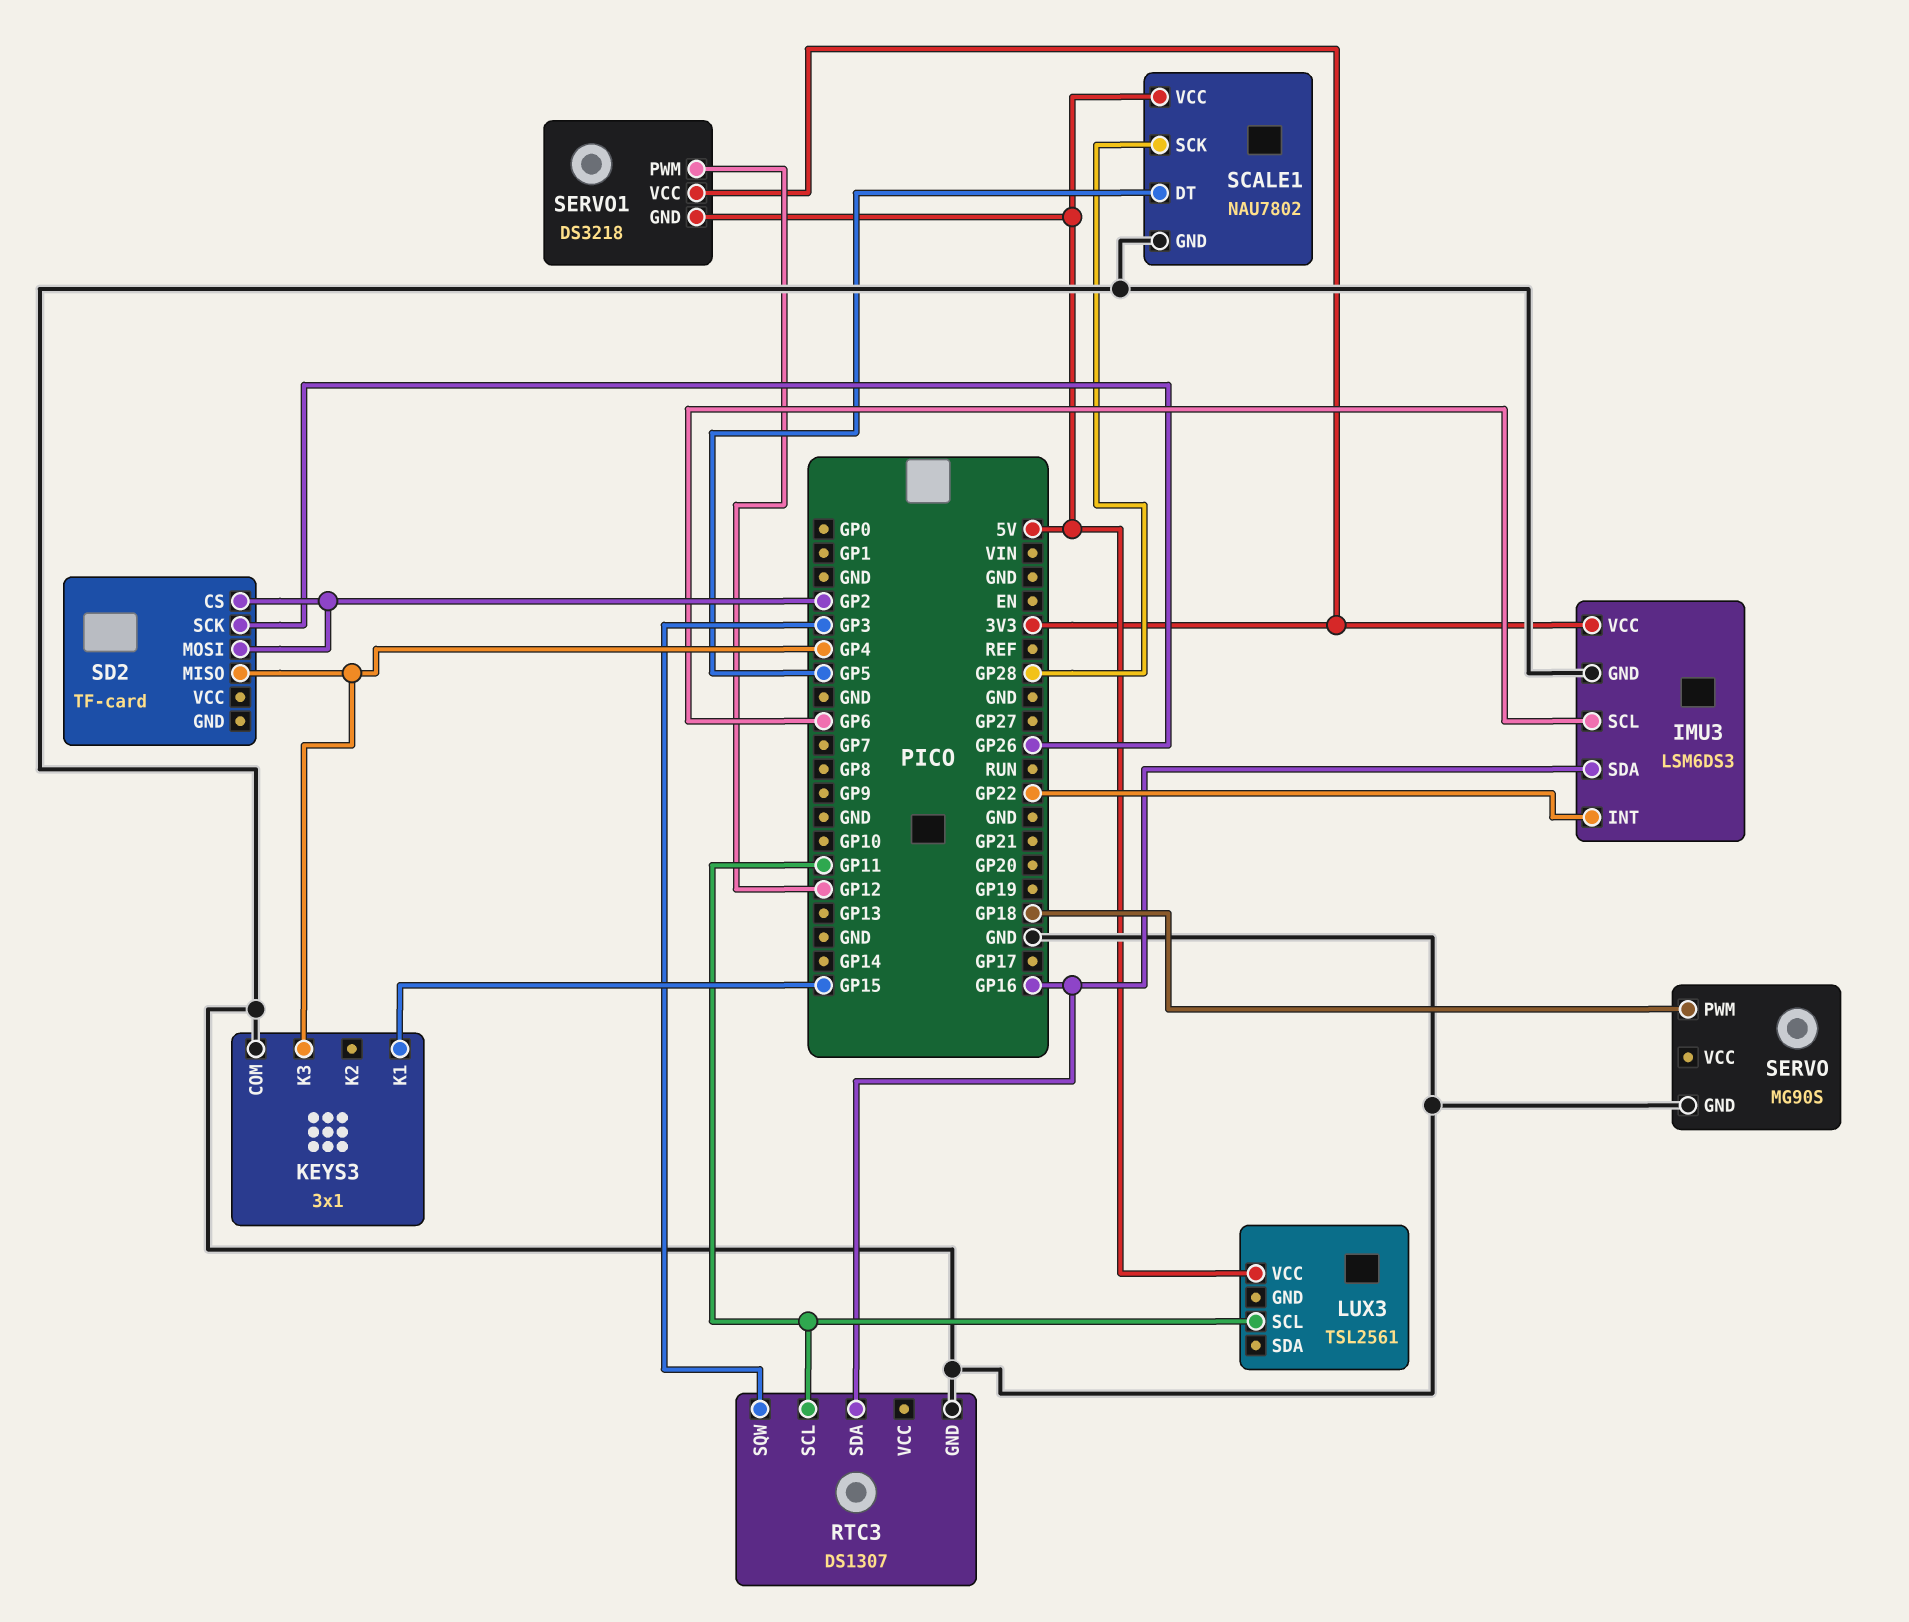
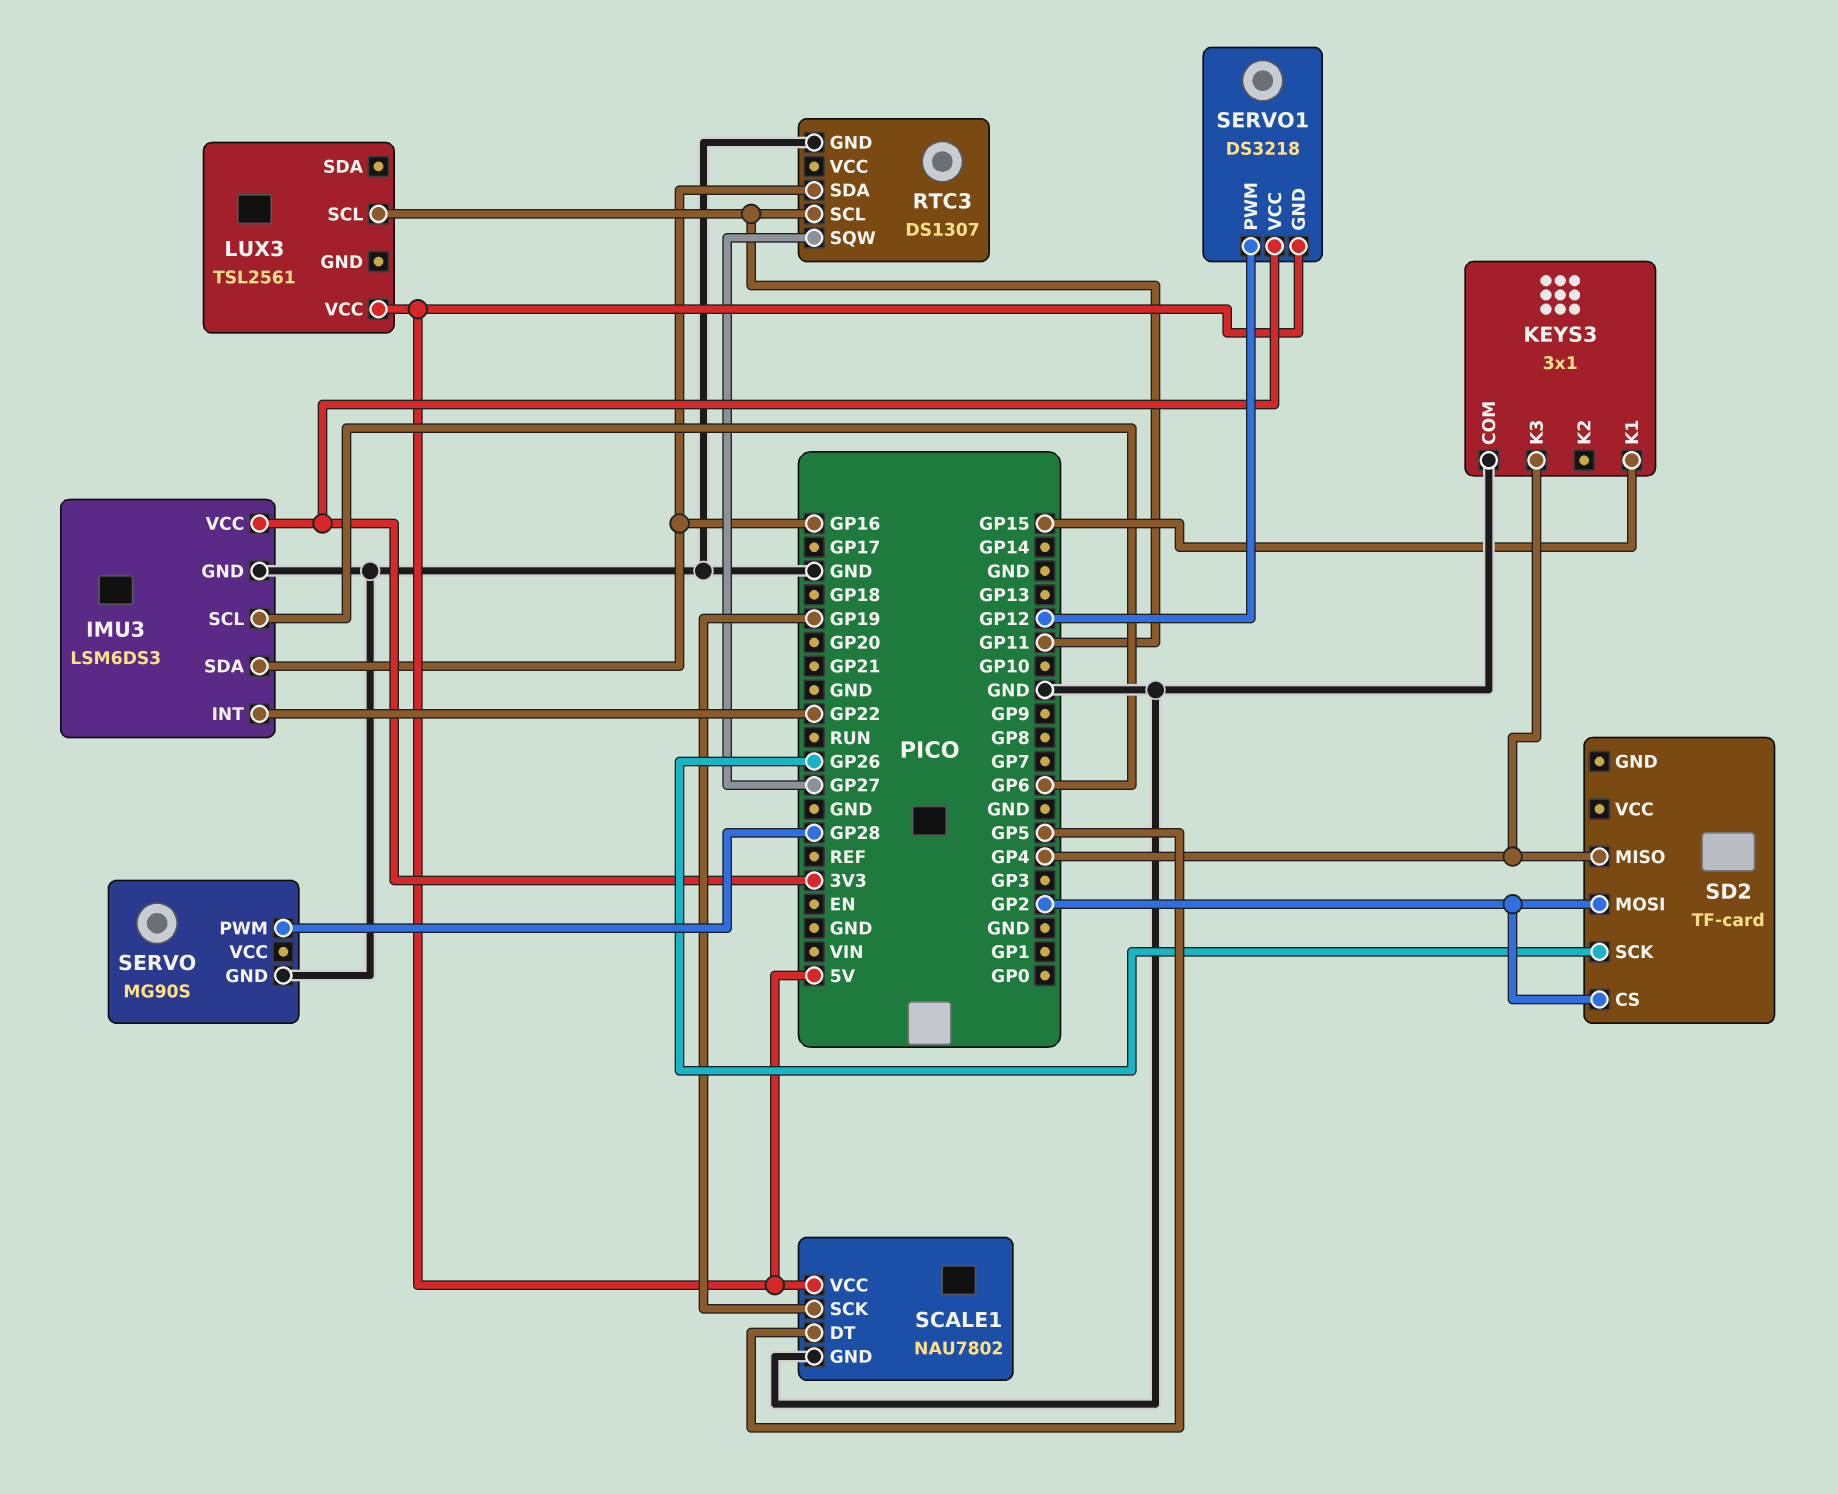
RTC3 pin SQW: GP3 -> GP27
SCALE1 pin SCK: GP28 -> GP19
SERVO pin PWM: GP18 -> GP28

